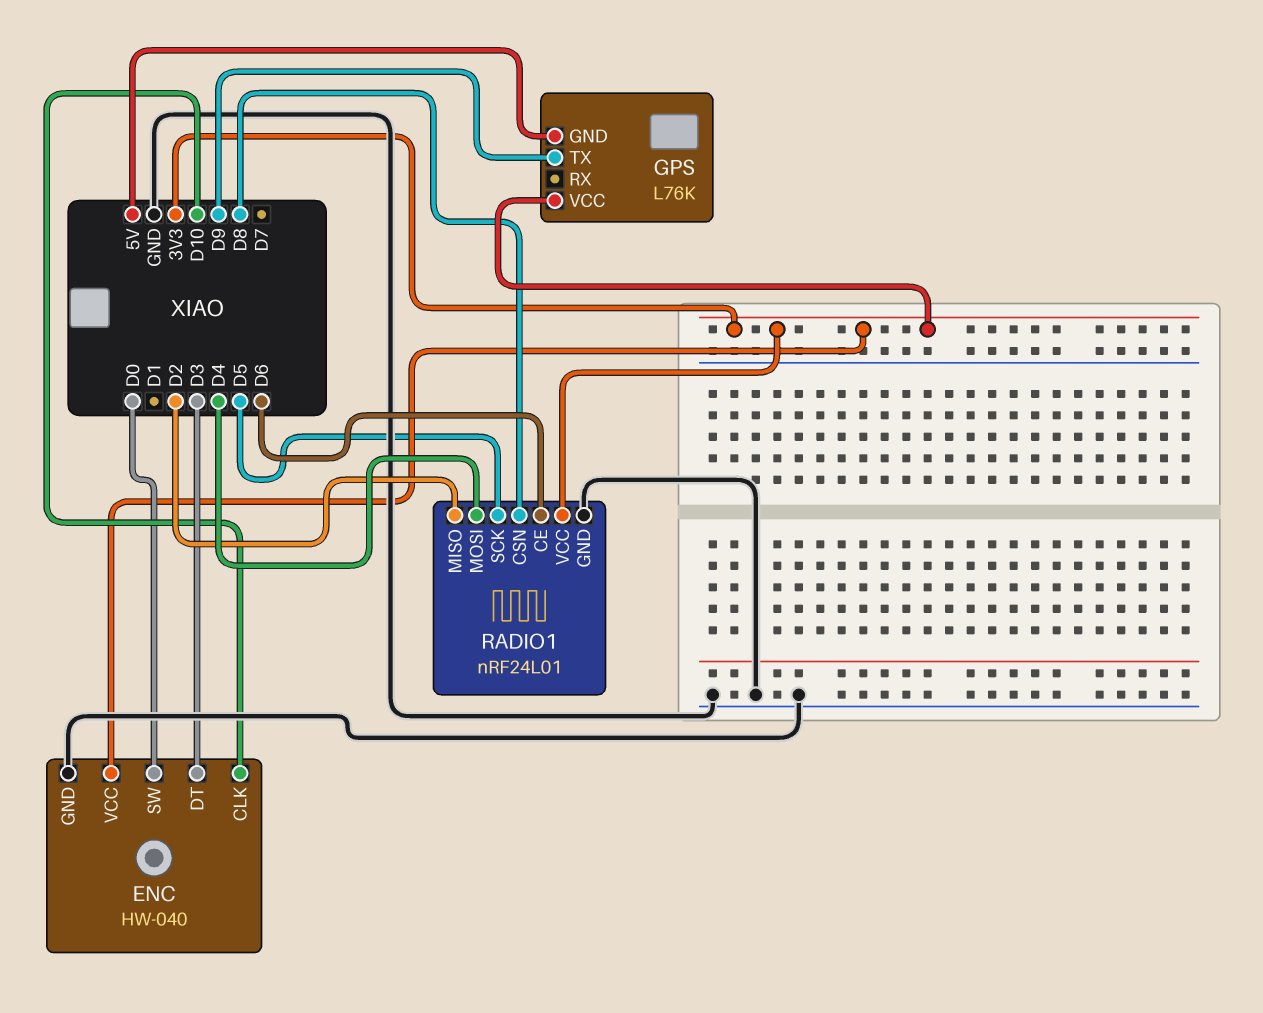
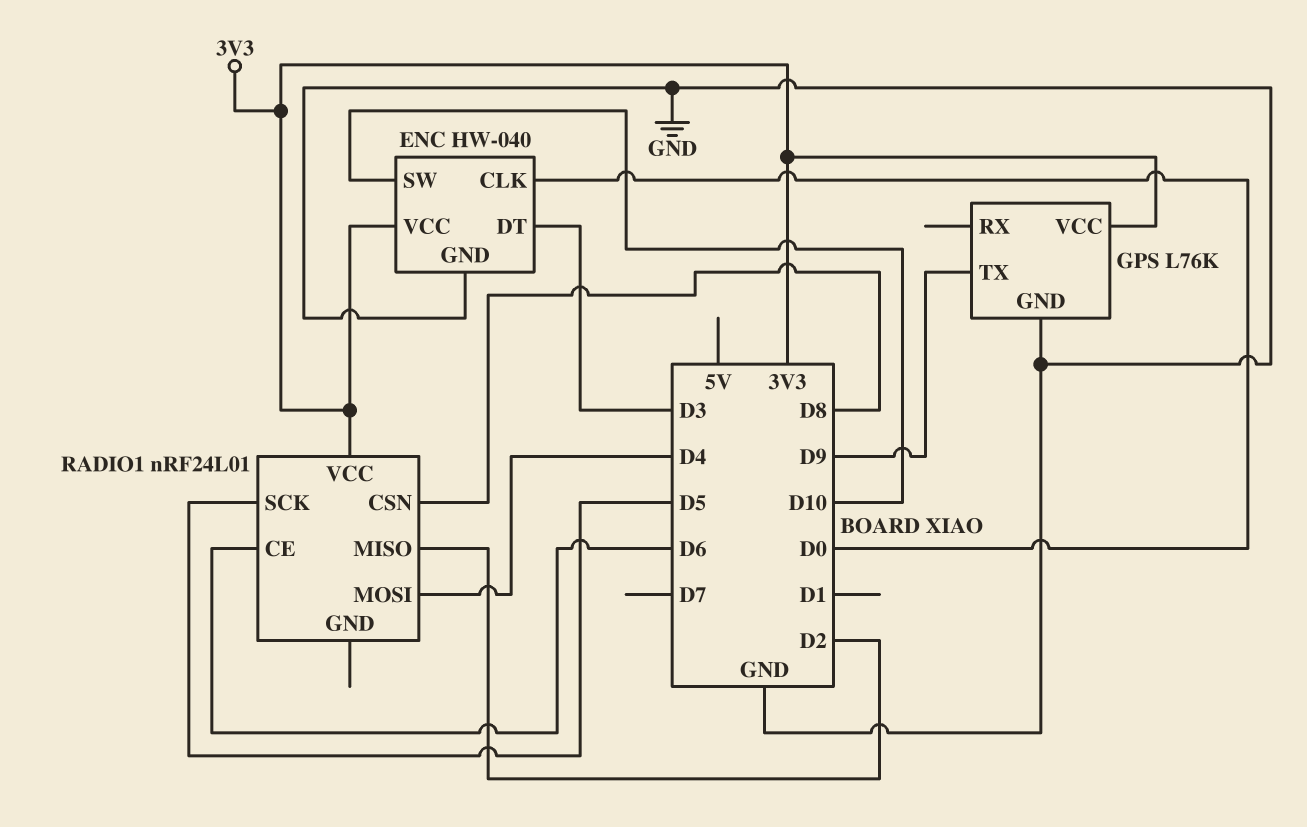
ENC pin CLK: D10 -> D0
ENC pin SW: D0 -> D10
GPS pin GND: 5V -> GND
RADIO1 pin GND: GND -> none

